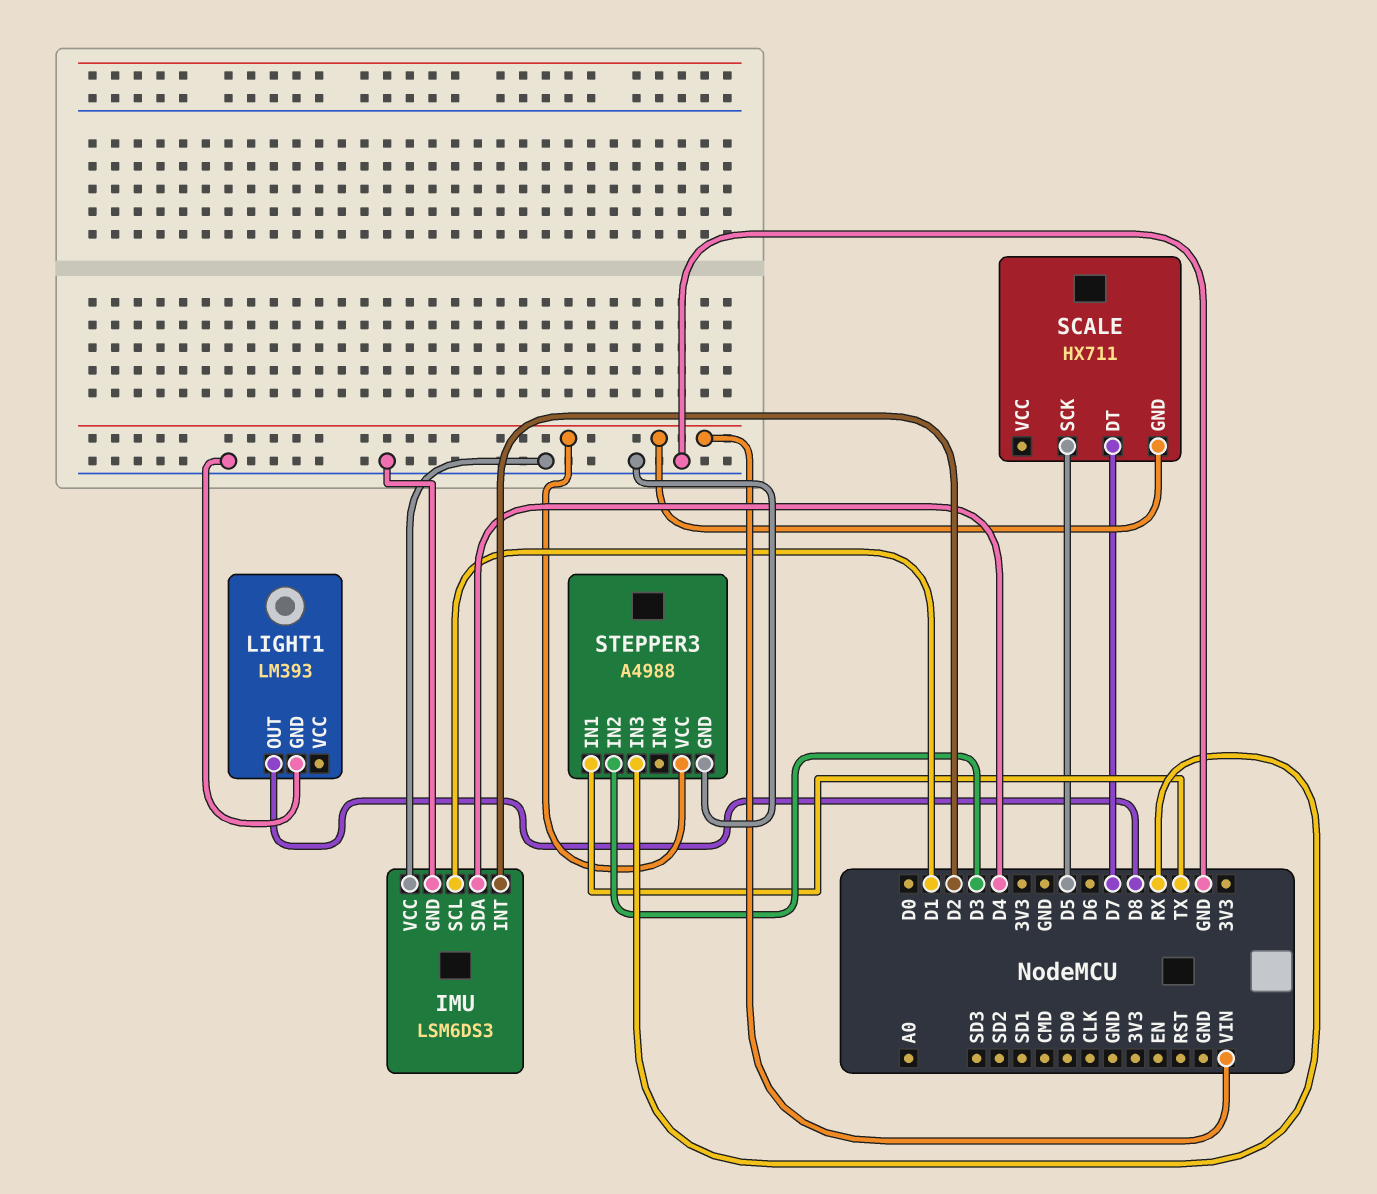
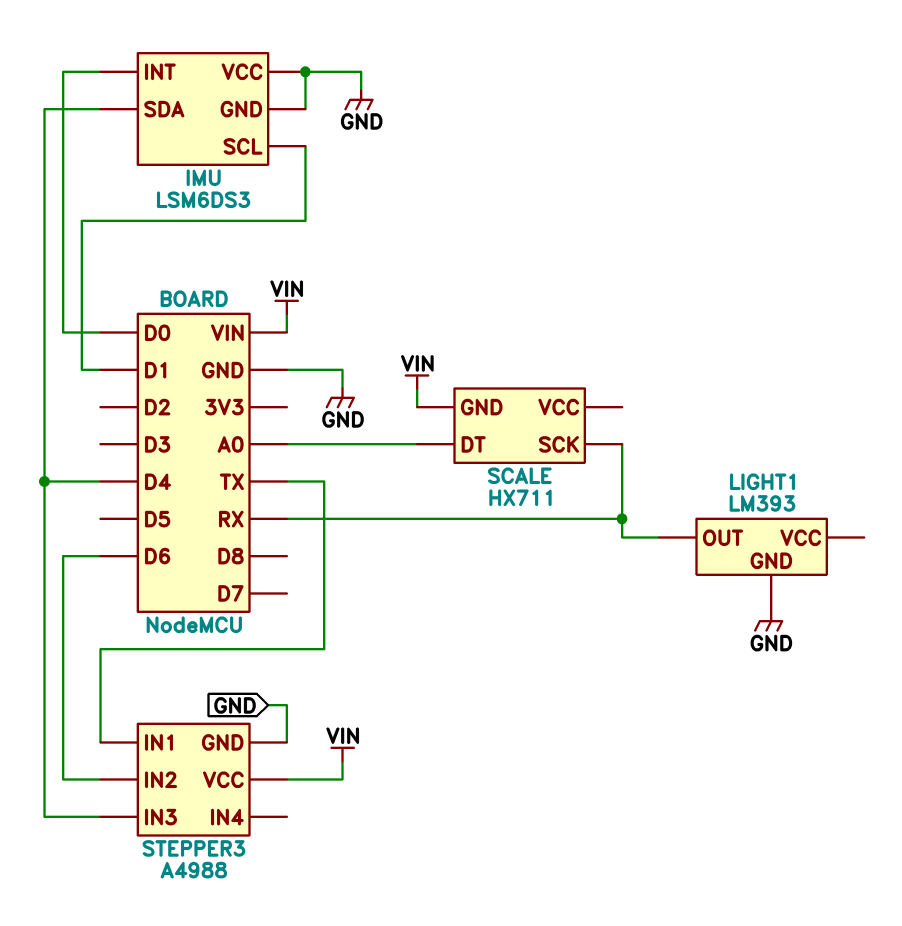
IMU pin INT: D2 -> D0
LIGHT1 pin OUT: D8 -> RX
SCALE pin DT: D7 -> A0
SCALE pin SCK: D5 -> RX
STEPPER3 pin IN2: D3 -> D6
STEPPER3 pin IN3: RX -> D4

